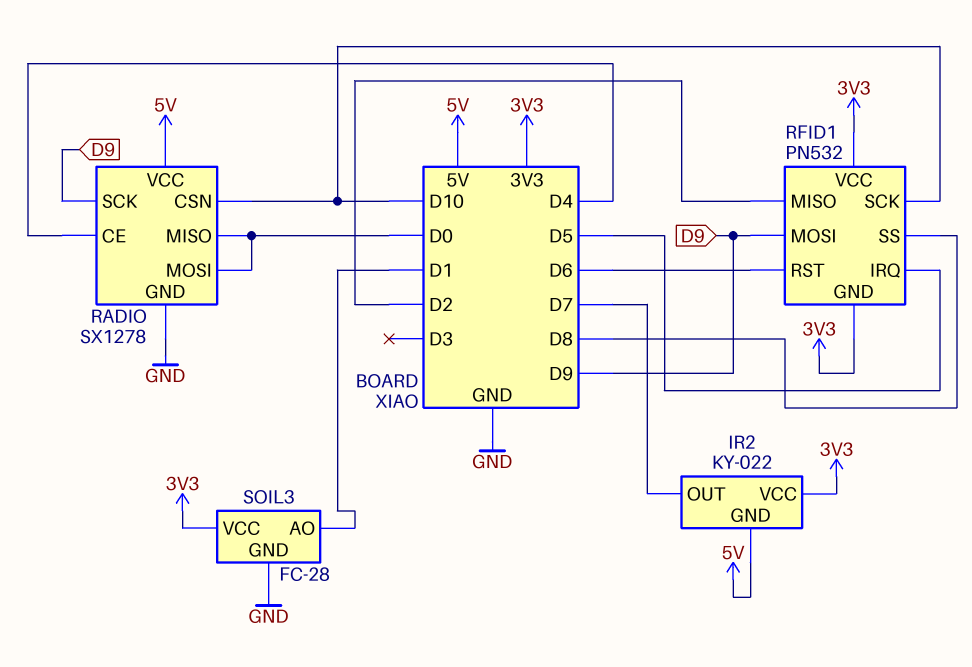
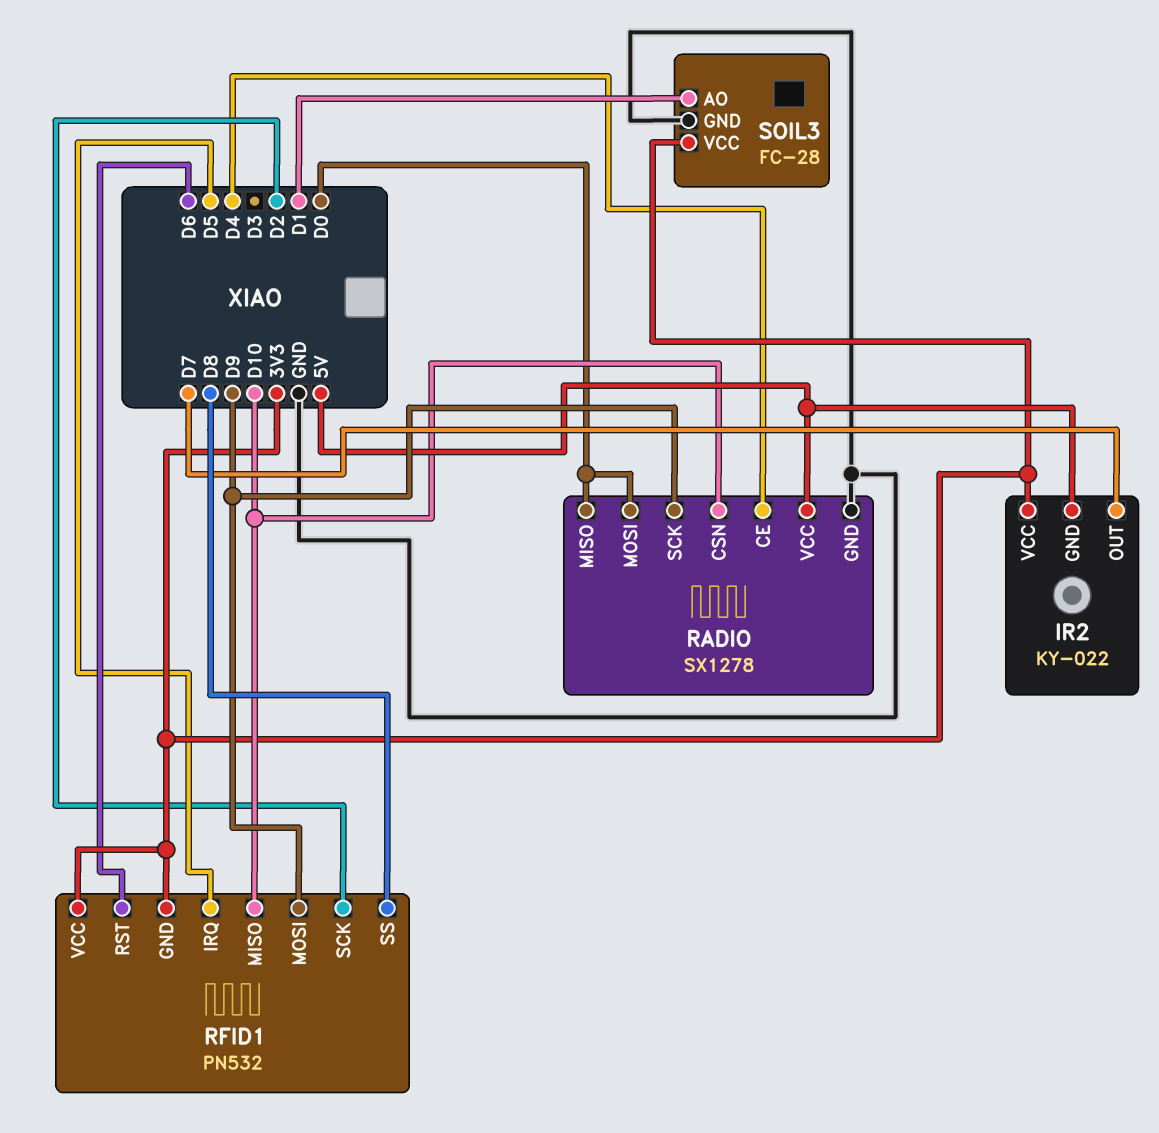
RFID1 pin MISO: D2 -> D10
RFID1 pin SCK: D10 -> D2

